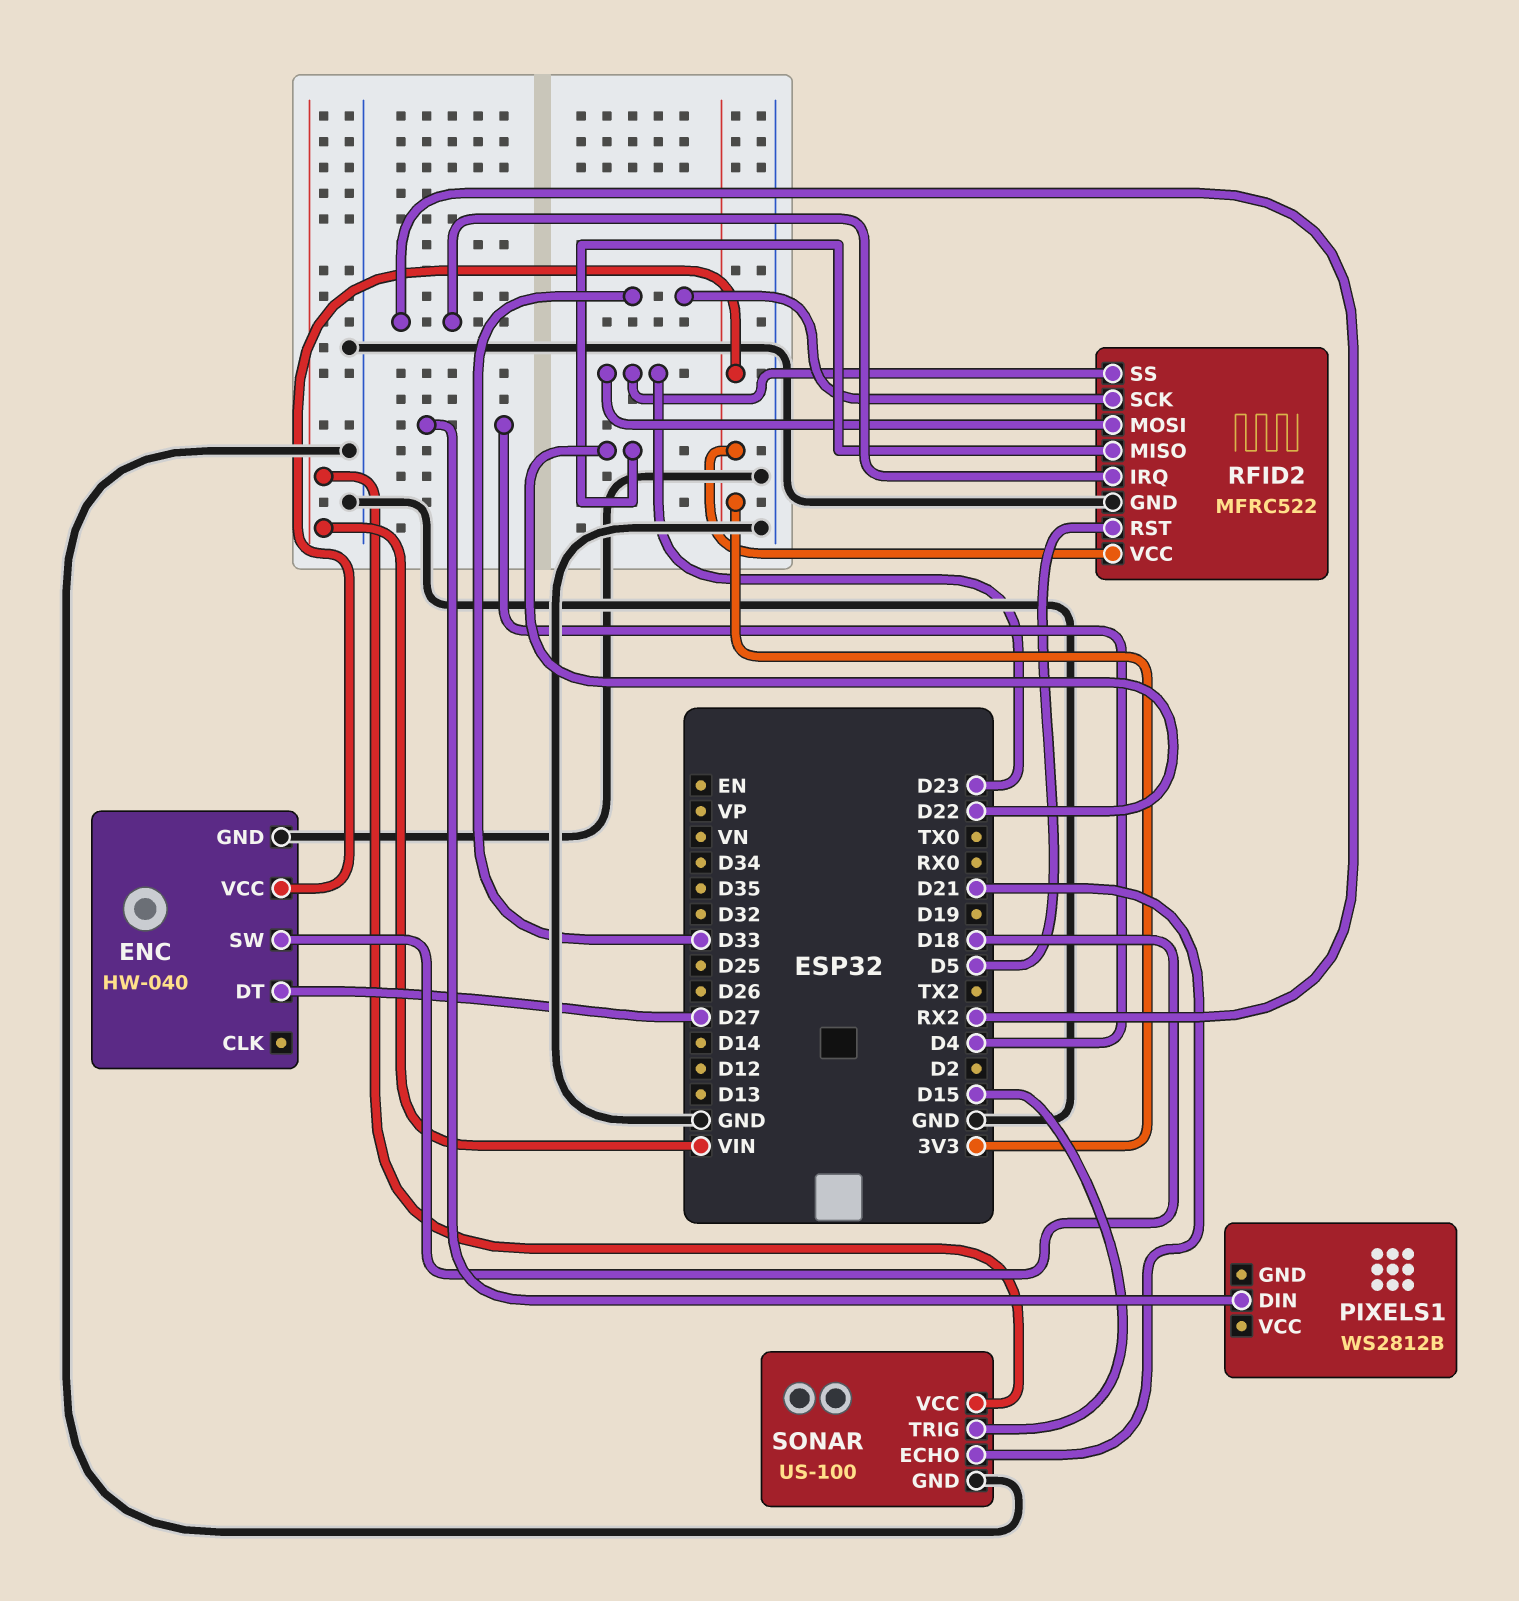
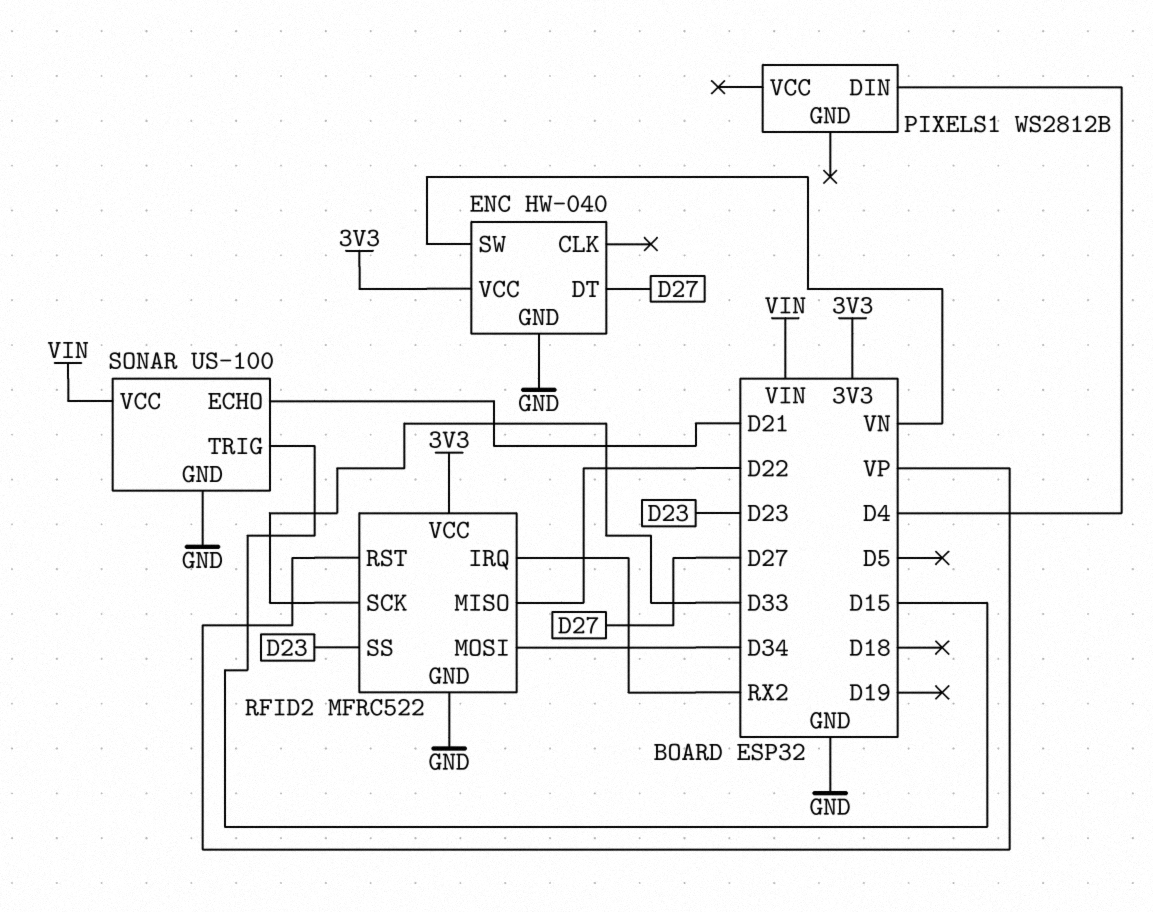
ENC pin SW: D18 -> VN
RFID2 pin MOSI: D23 -> D34
RFID2 pin RST: D5 -> VP

